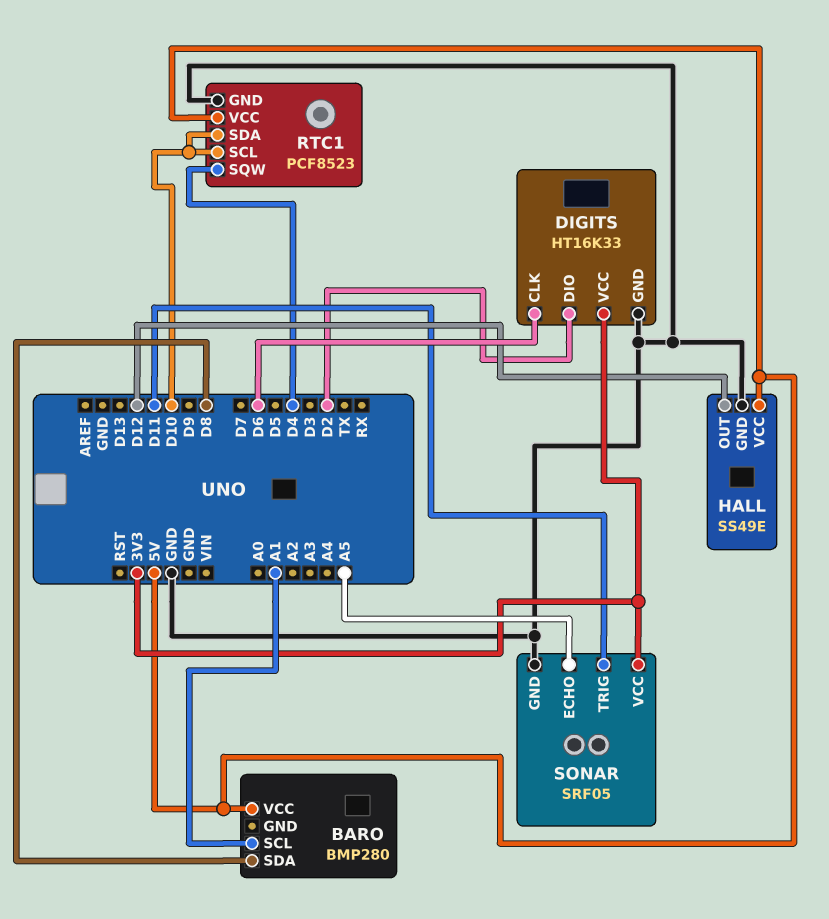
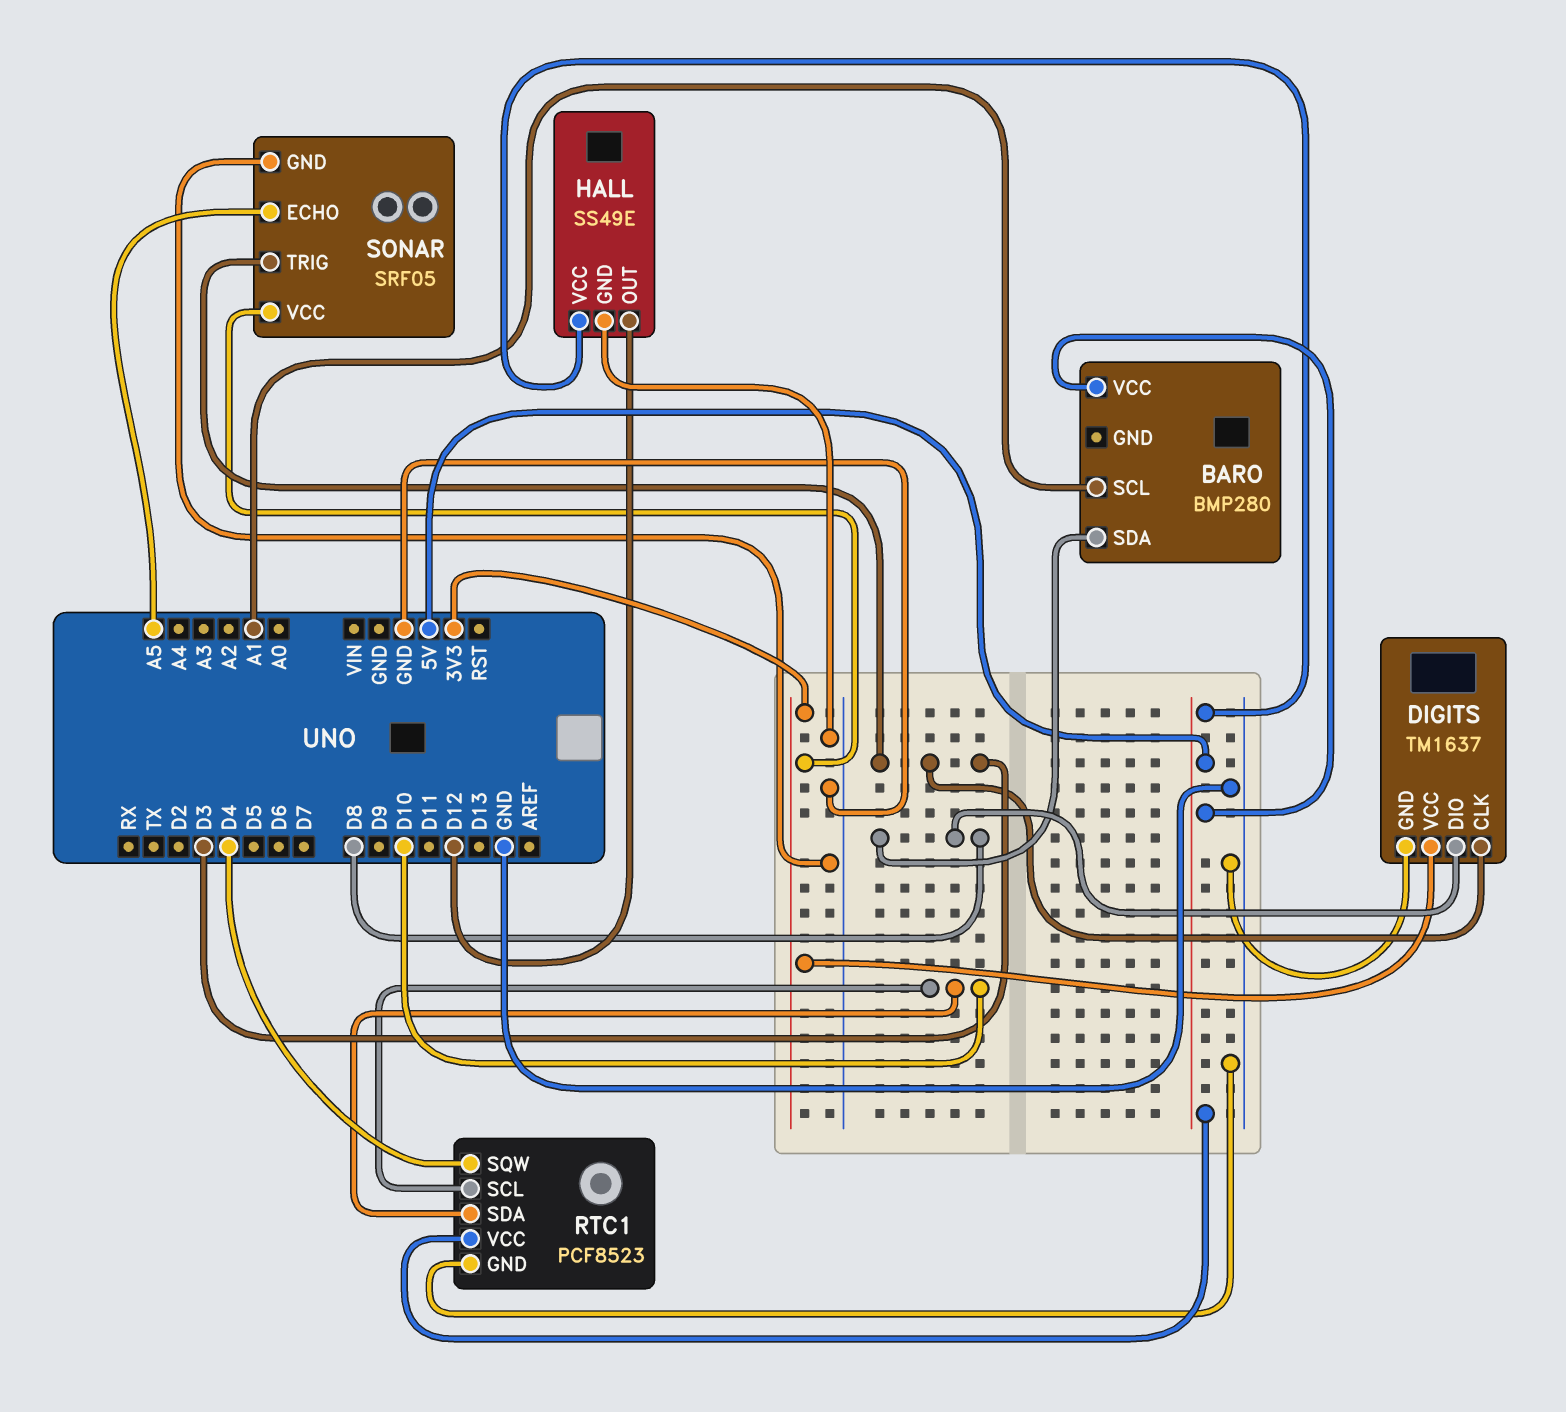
DIGITS: HT16K33 -> TM1637
DIGITS pin CLK: D6 -> D3
DIGITS pin DIO: D2 -> D8
SONAR pin TRIG: D11 -> D3

